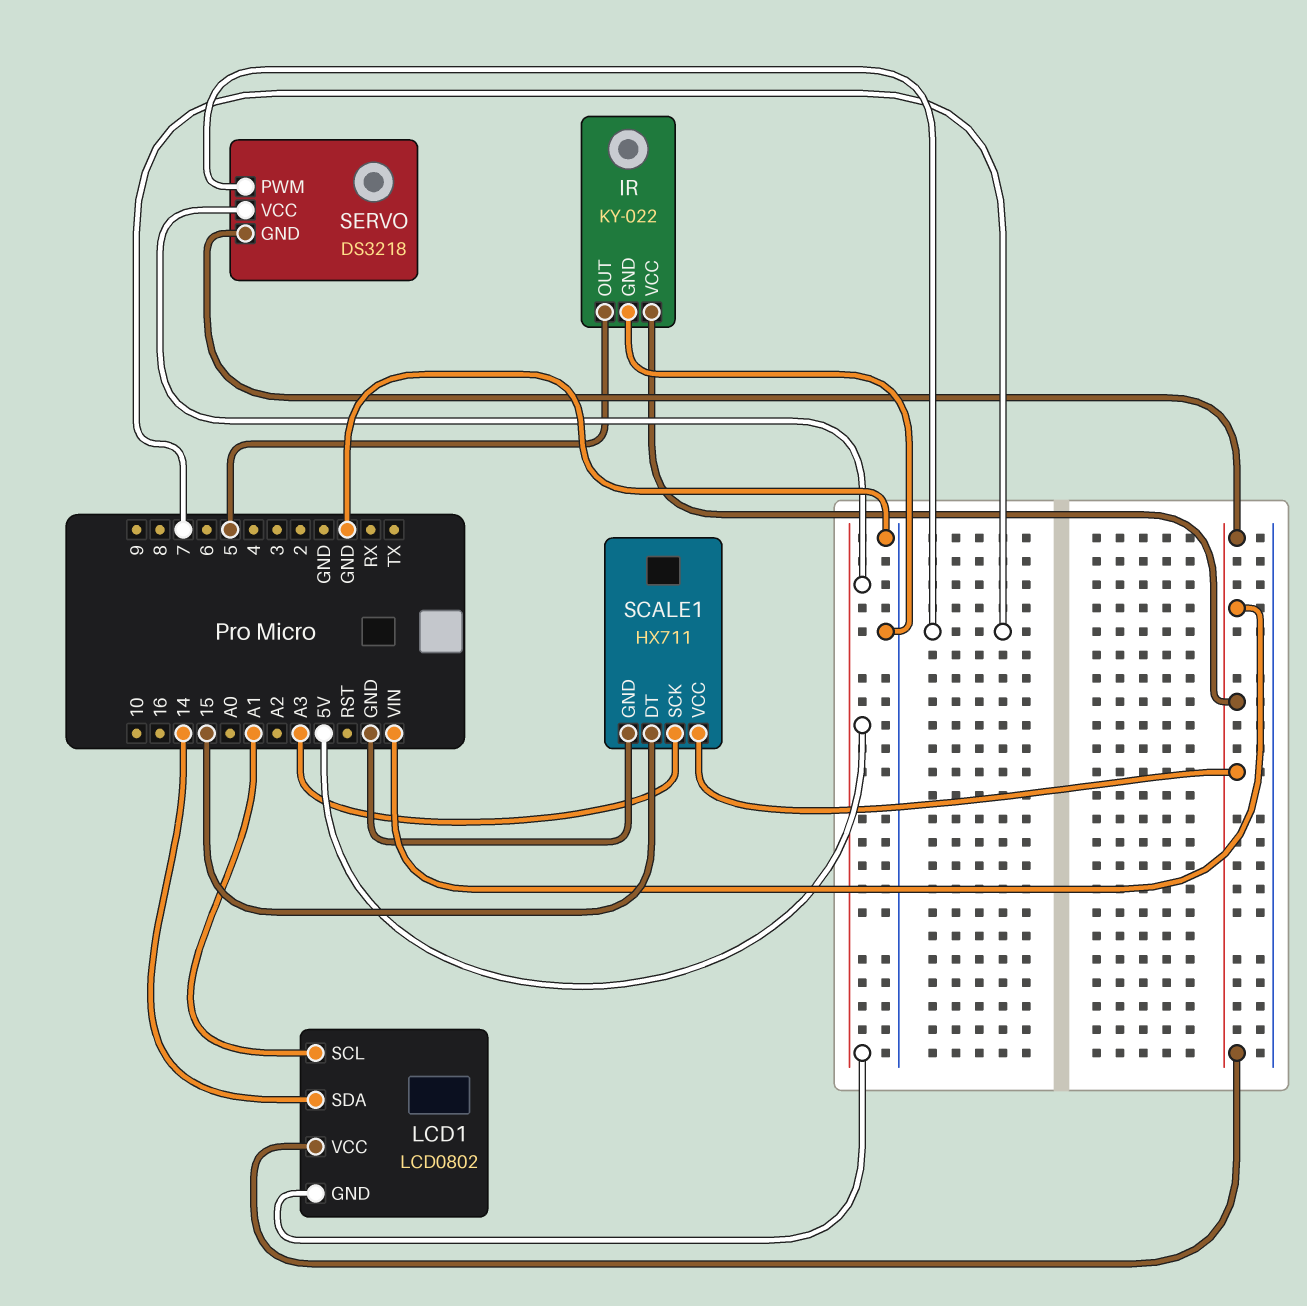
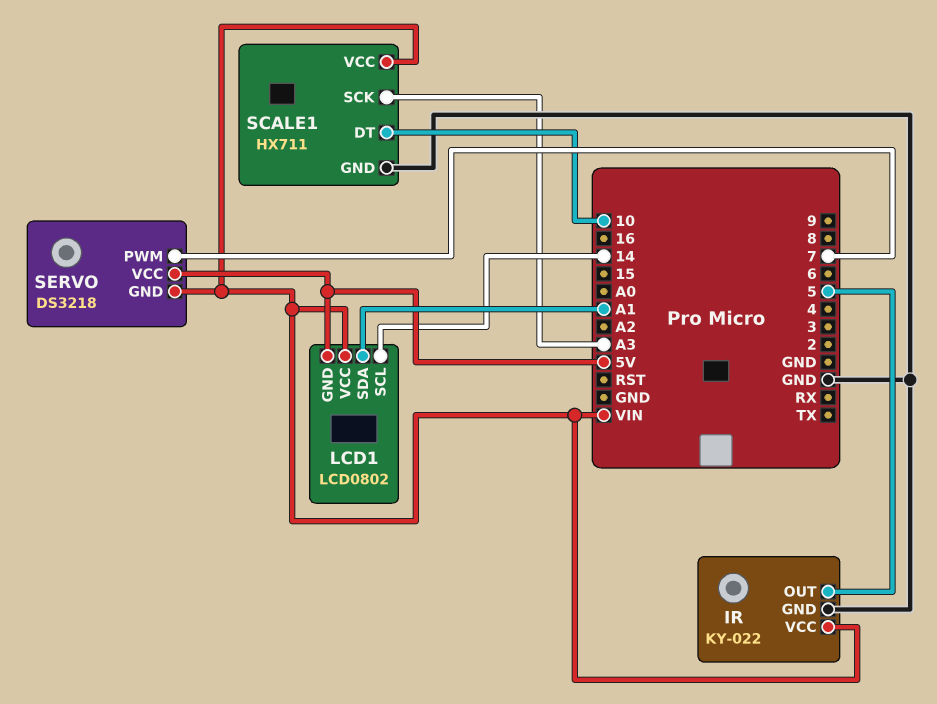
LCD1 pin SCL: A1 -> 14
LCD1 pin SDA: 14 -> A1
SCALE1 pin DT: 15 -> 10

